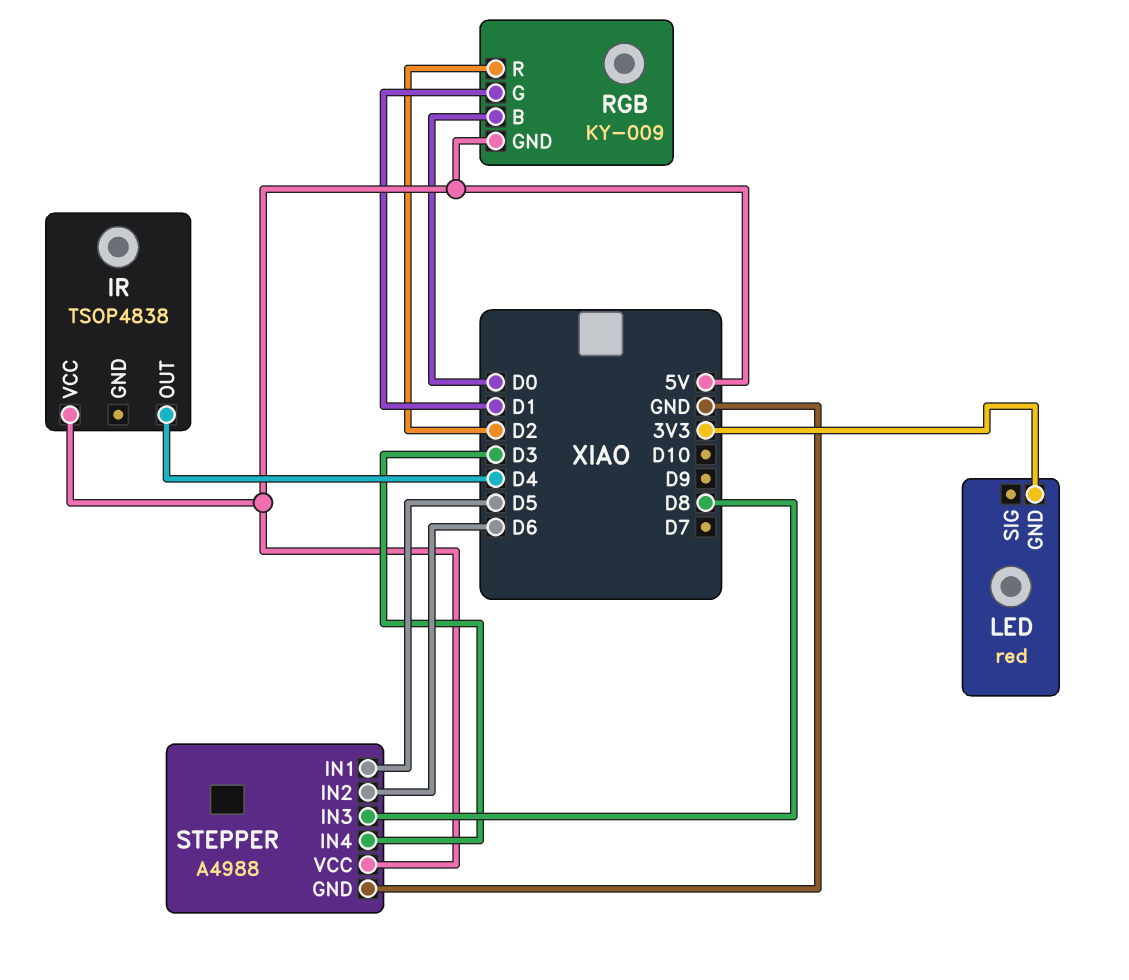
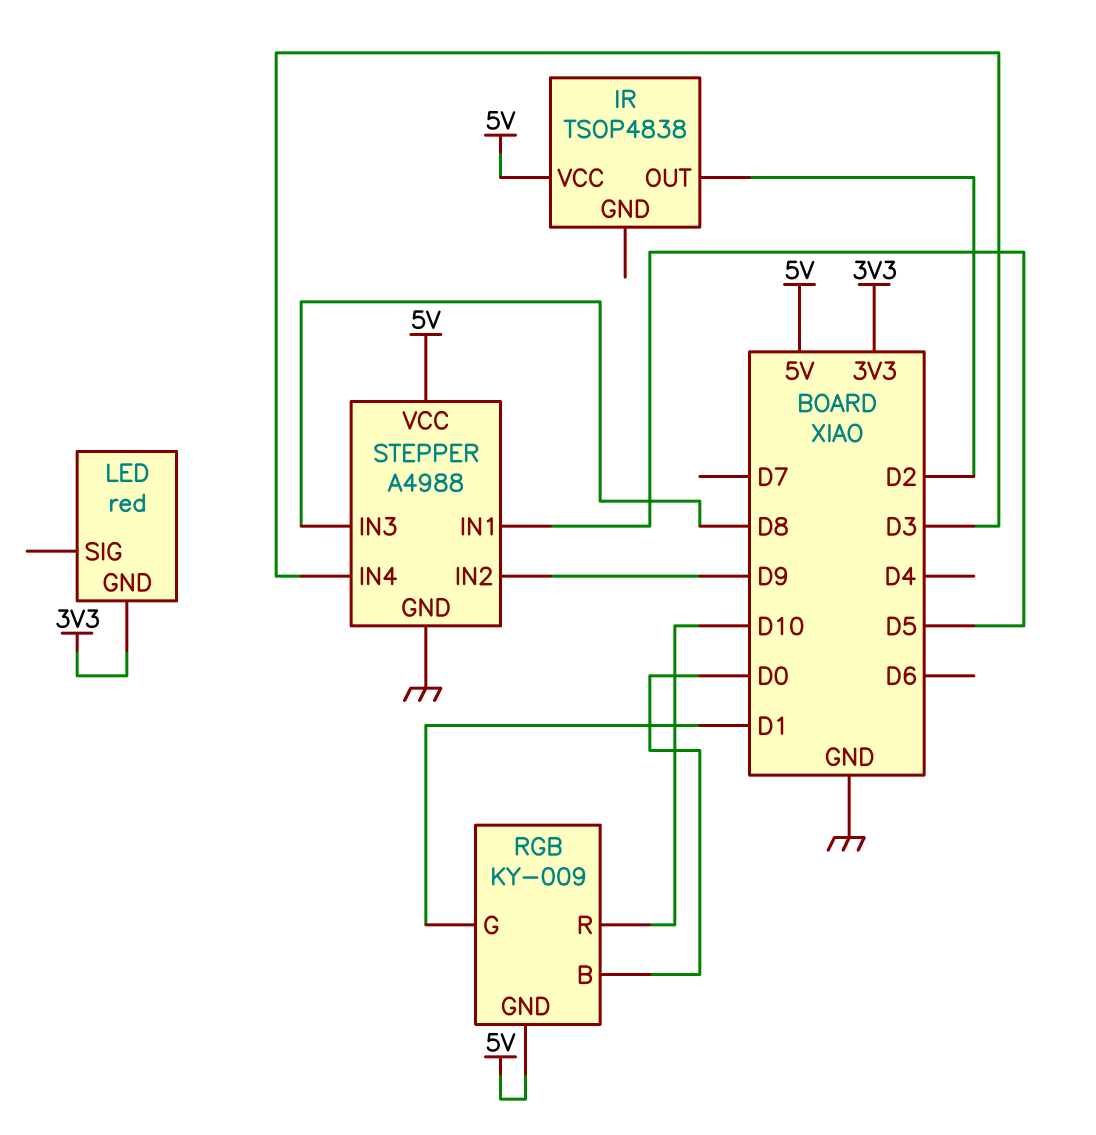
IR pin OUT: D4 -> D2
RGB pin R: D2 -> D10
STEPPER pin IN2: D6 -> D9

